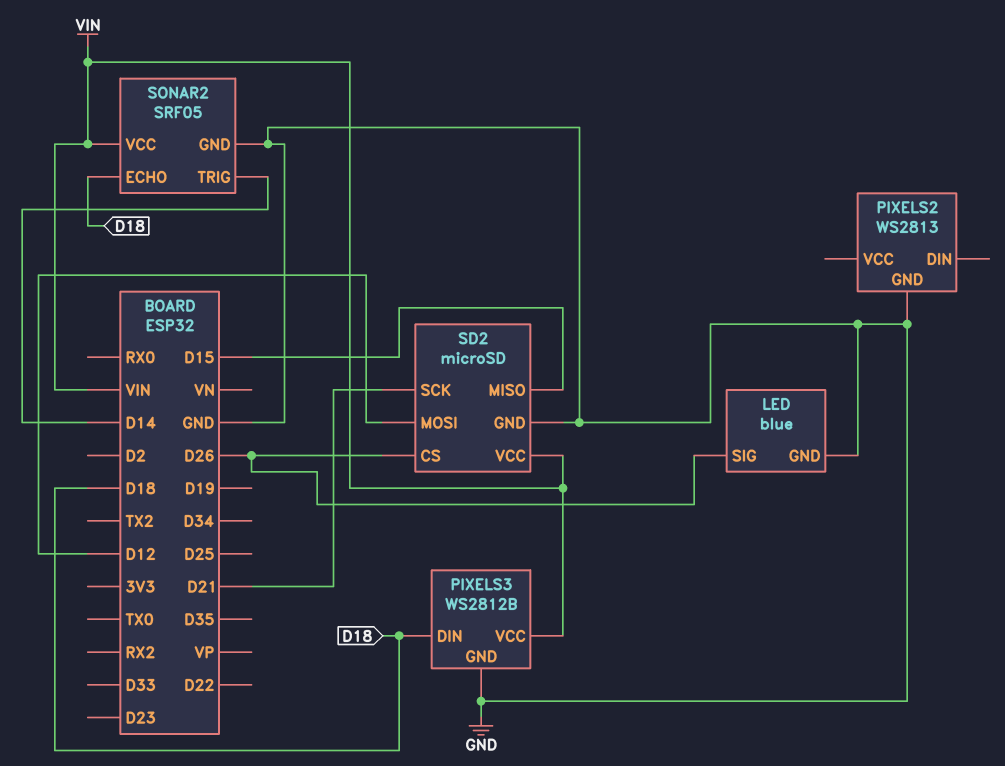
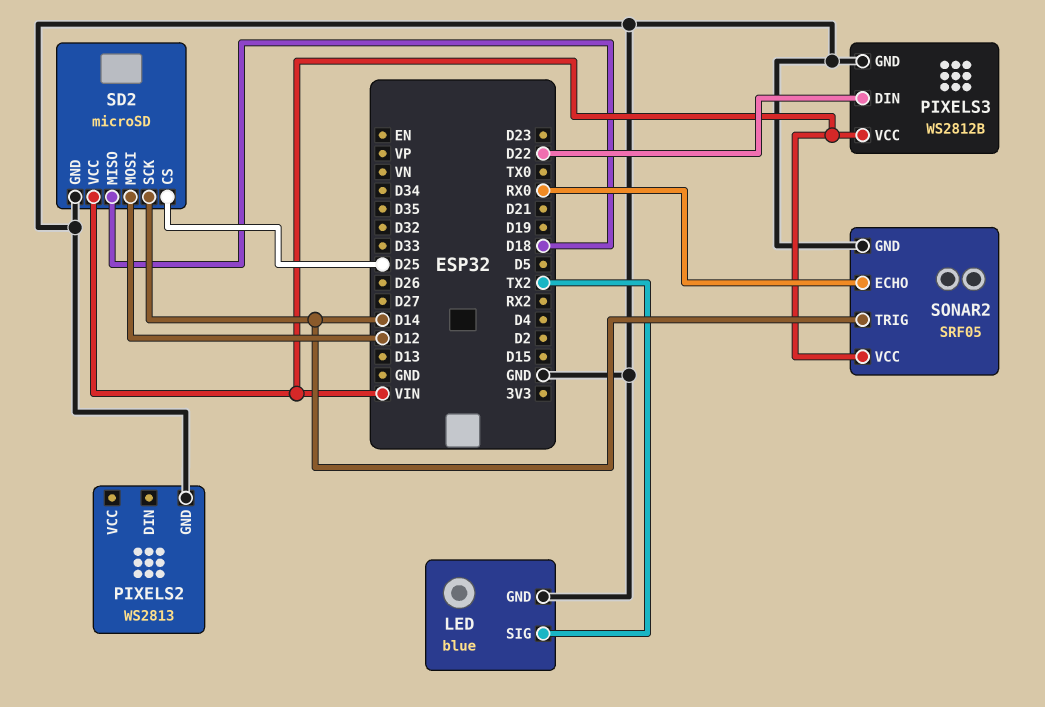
LED pin SIG: D26 -> TX2
PIXELS3 pin DIN: D18 -> D22
SD2 pin CS: D26 -> D25
SD2 pin MISO: D15 -> D18
SD2 pin SCK: D21 -> D14
SONAR2 pin ECHO: D18 -> RX0

